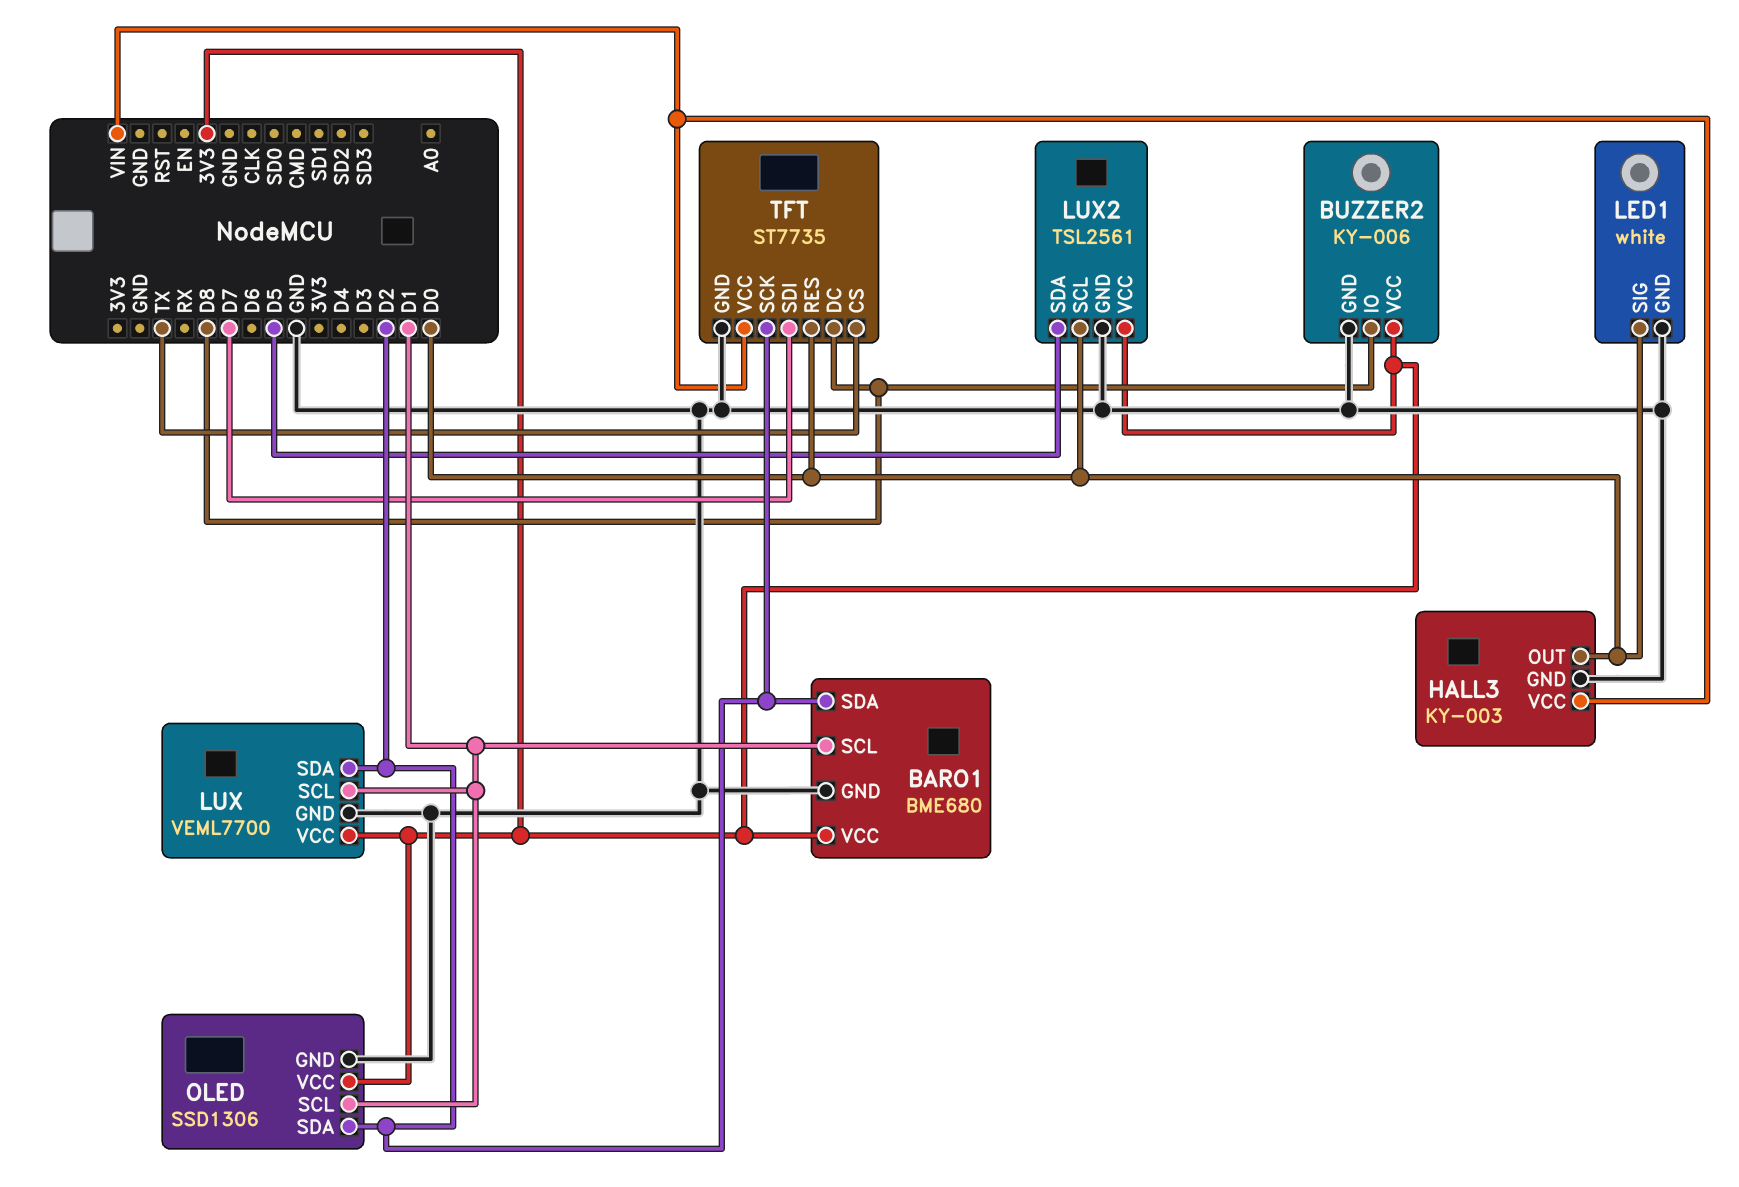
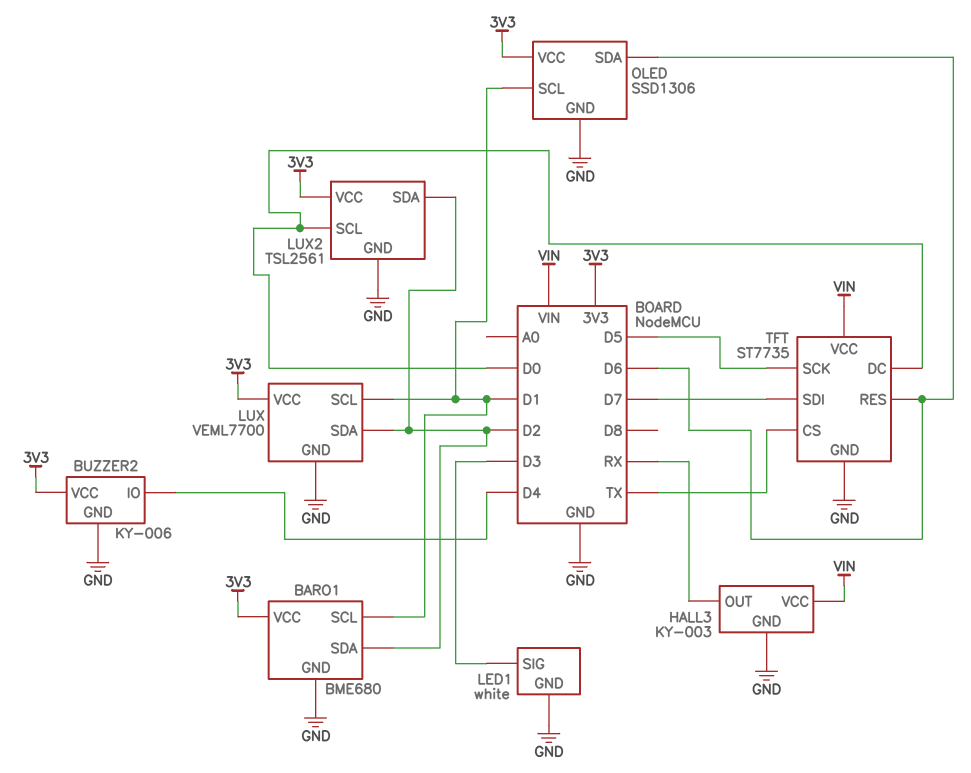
BUZZER2 pin IO: D8 -> D4
HALL3 pin OUT: D0 -> RX
LED1 pin SIG: D0 -> D3
LUX2 pin SDA: D5 -> D2
OLED pin SDA: D2 -> D6
TFT pin DC: D8 -> D0
TFT pin RES: D0 -> D6
TFT pin SCK: D2 -> D5

